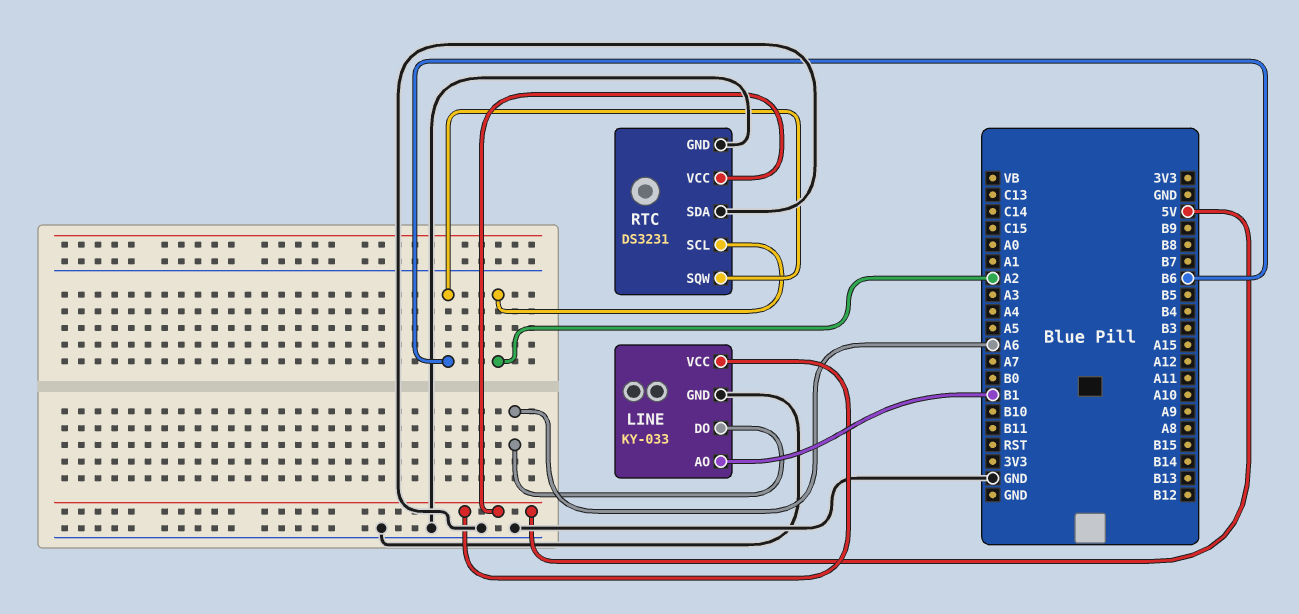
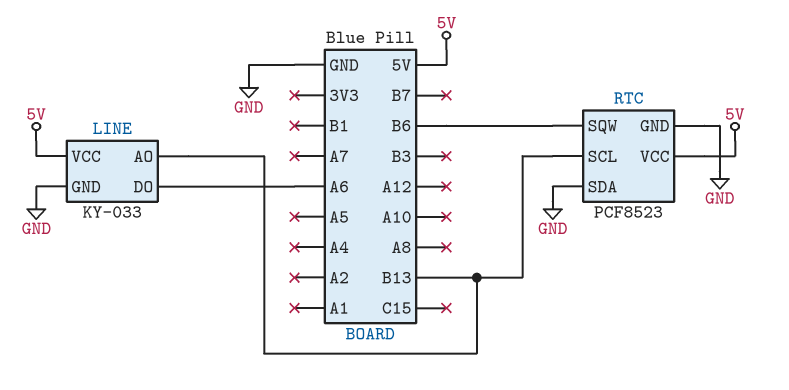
LINE pin AO: B1 -> B13
RTC: DS3231 -> PCF8523
RTC pin SCL: A2 -> B13

